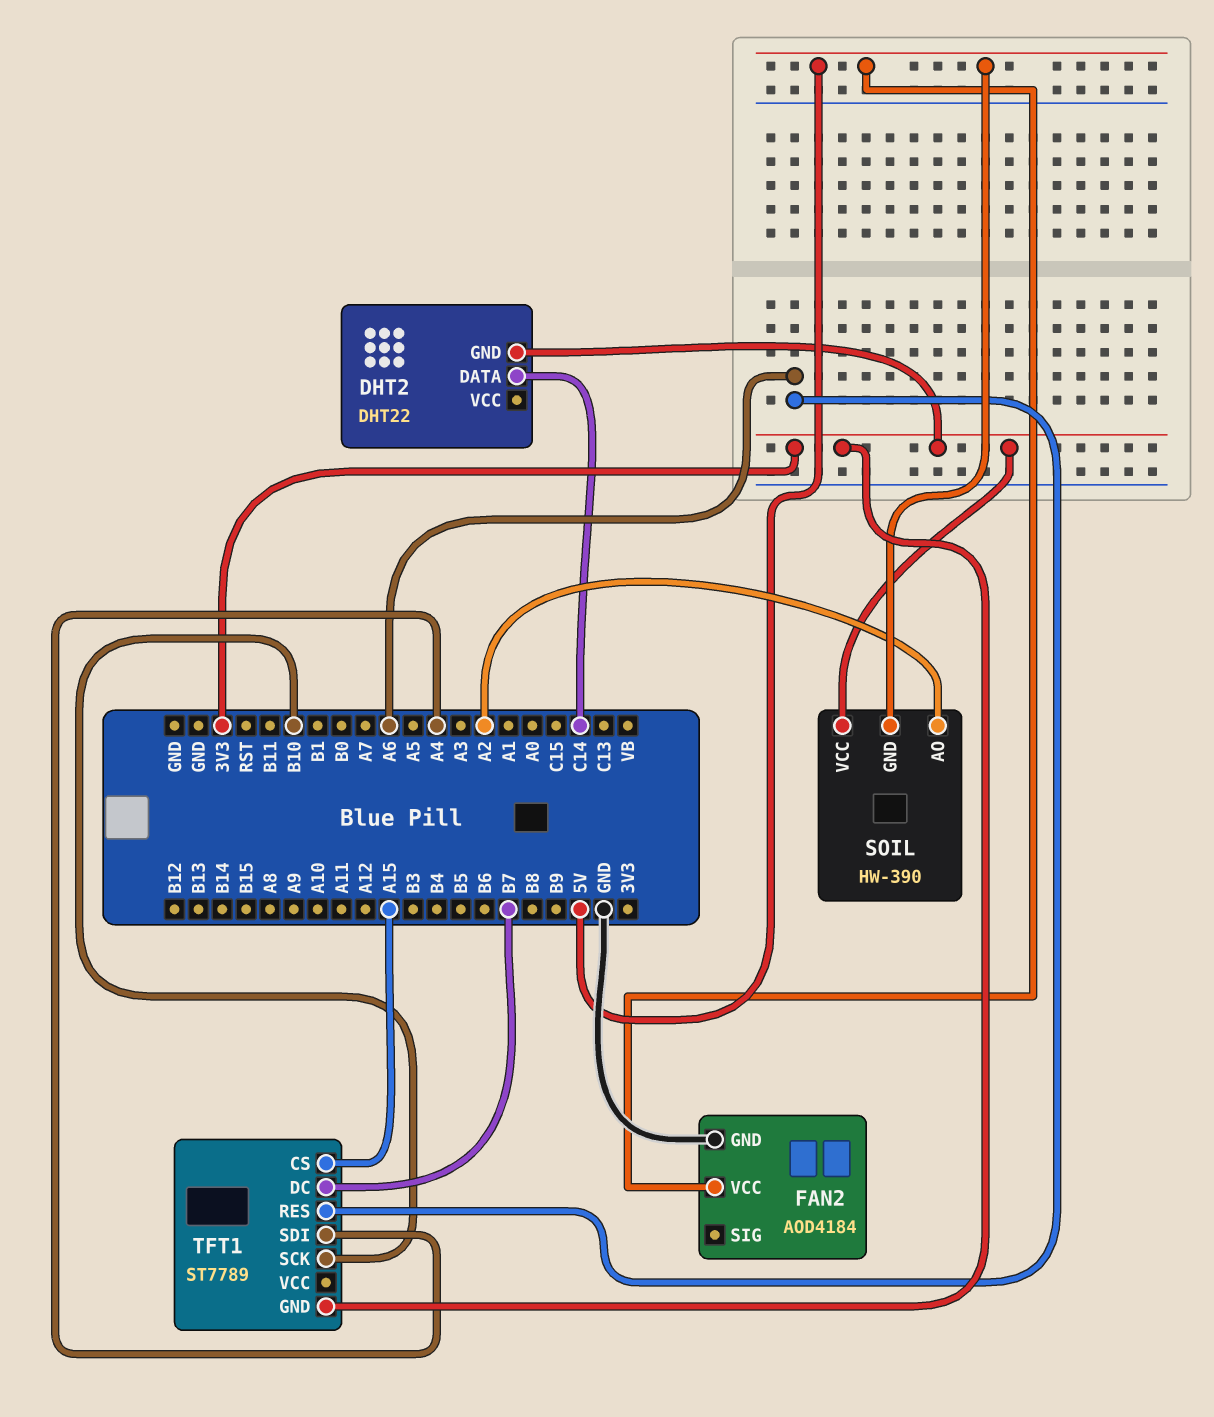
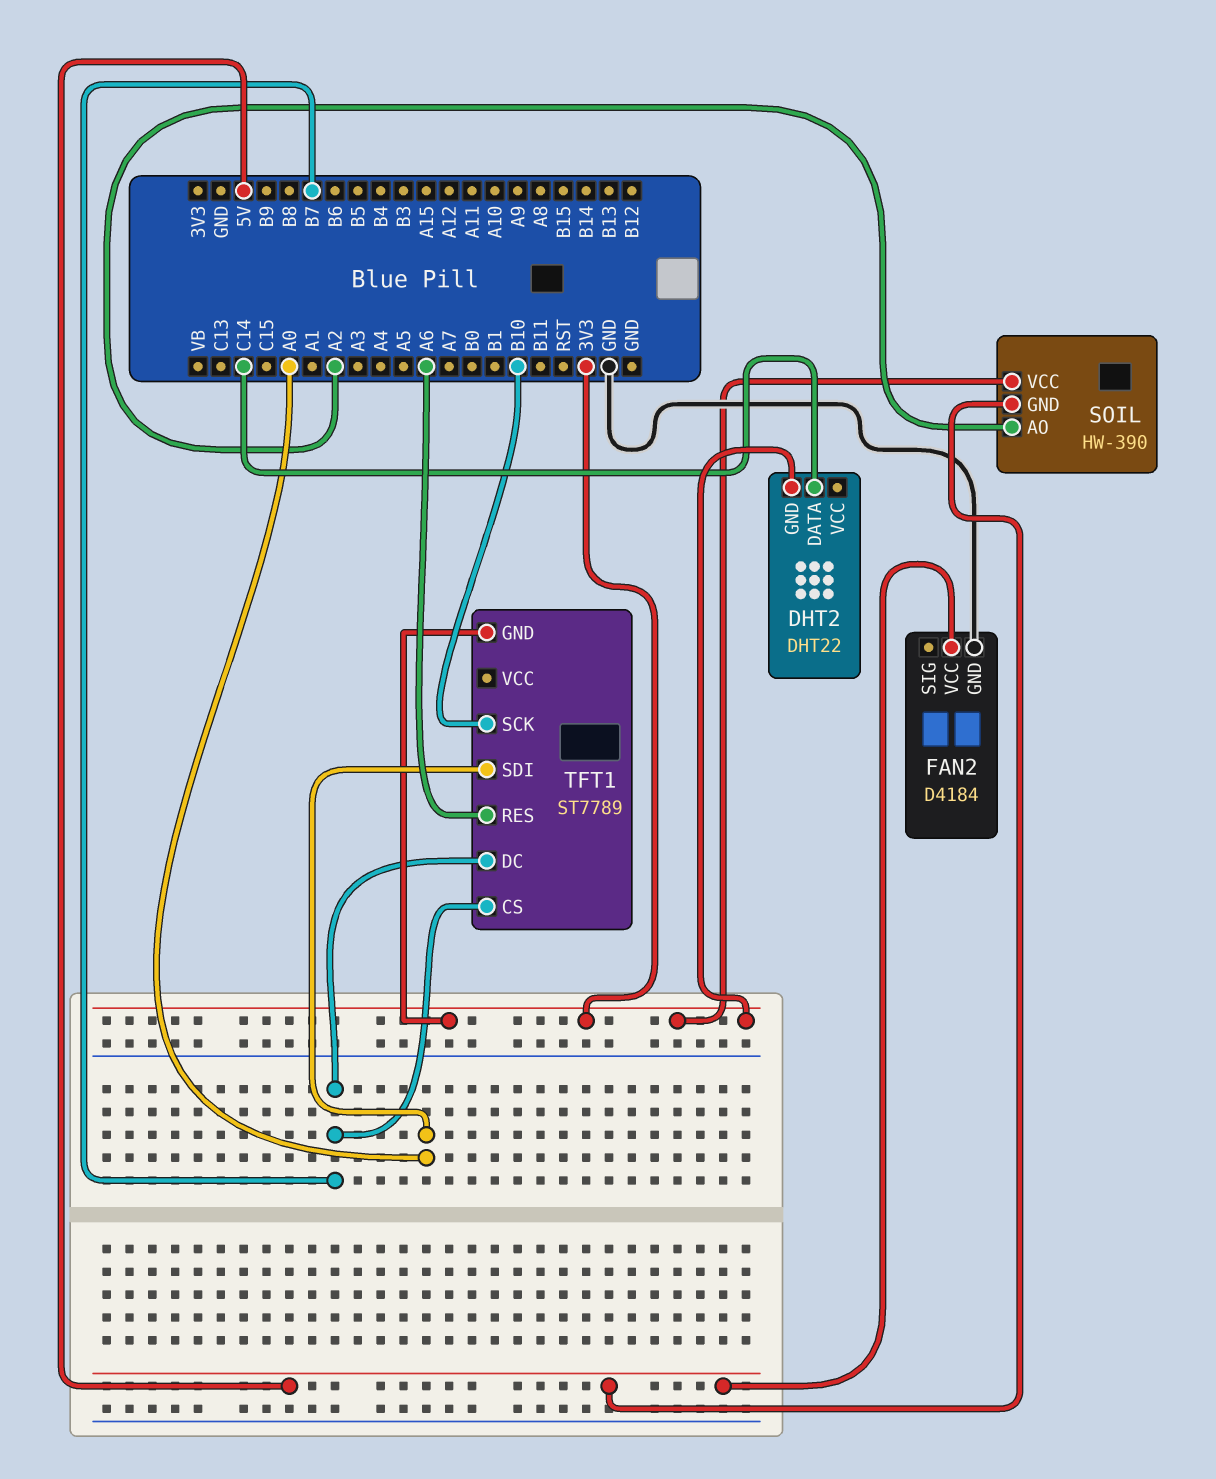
FAN2: AOD4184 -> D4184
TFT1 pin CS: A15 -> B7
TFT1 pin SDI: A4 -> A0

